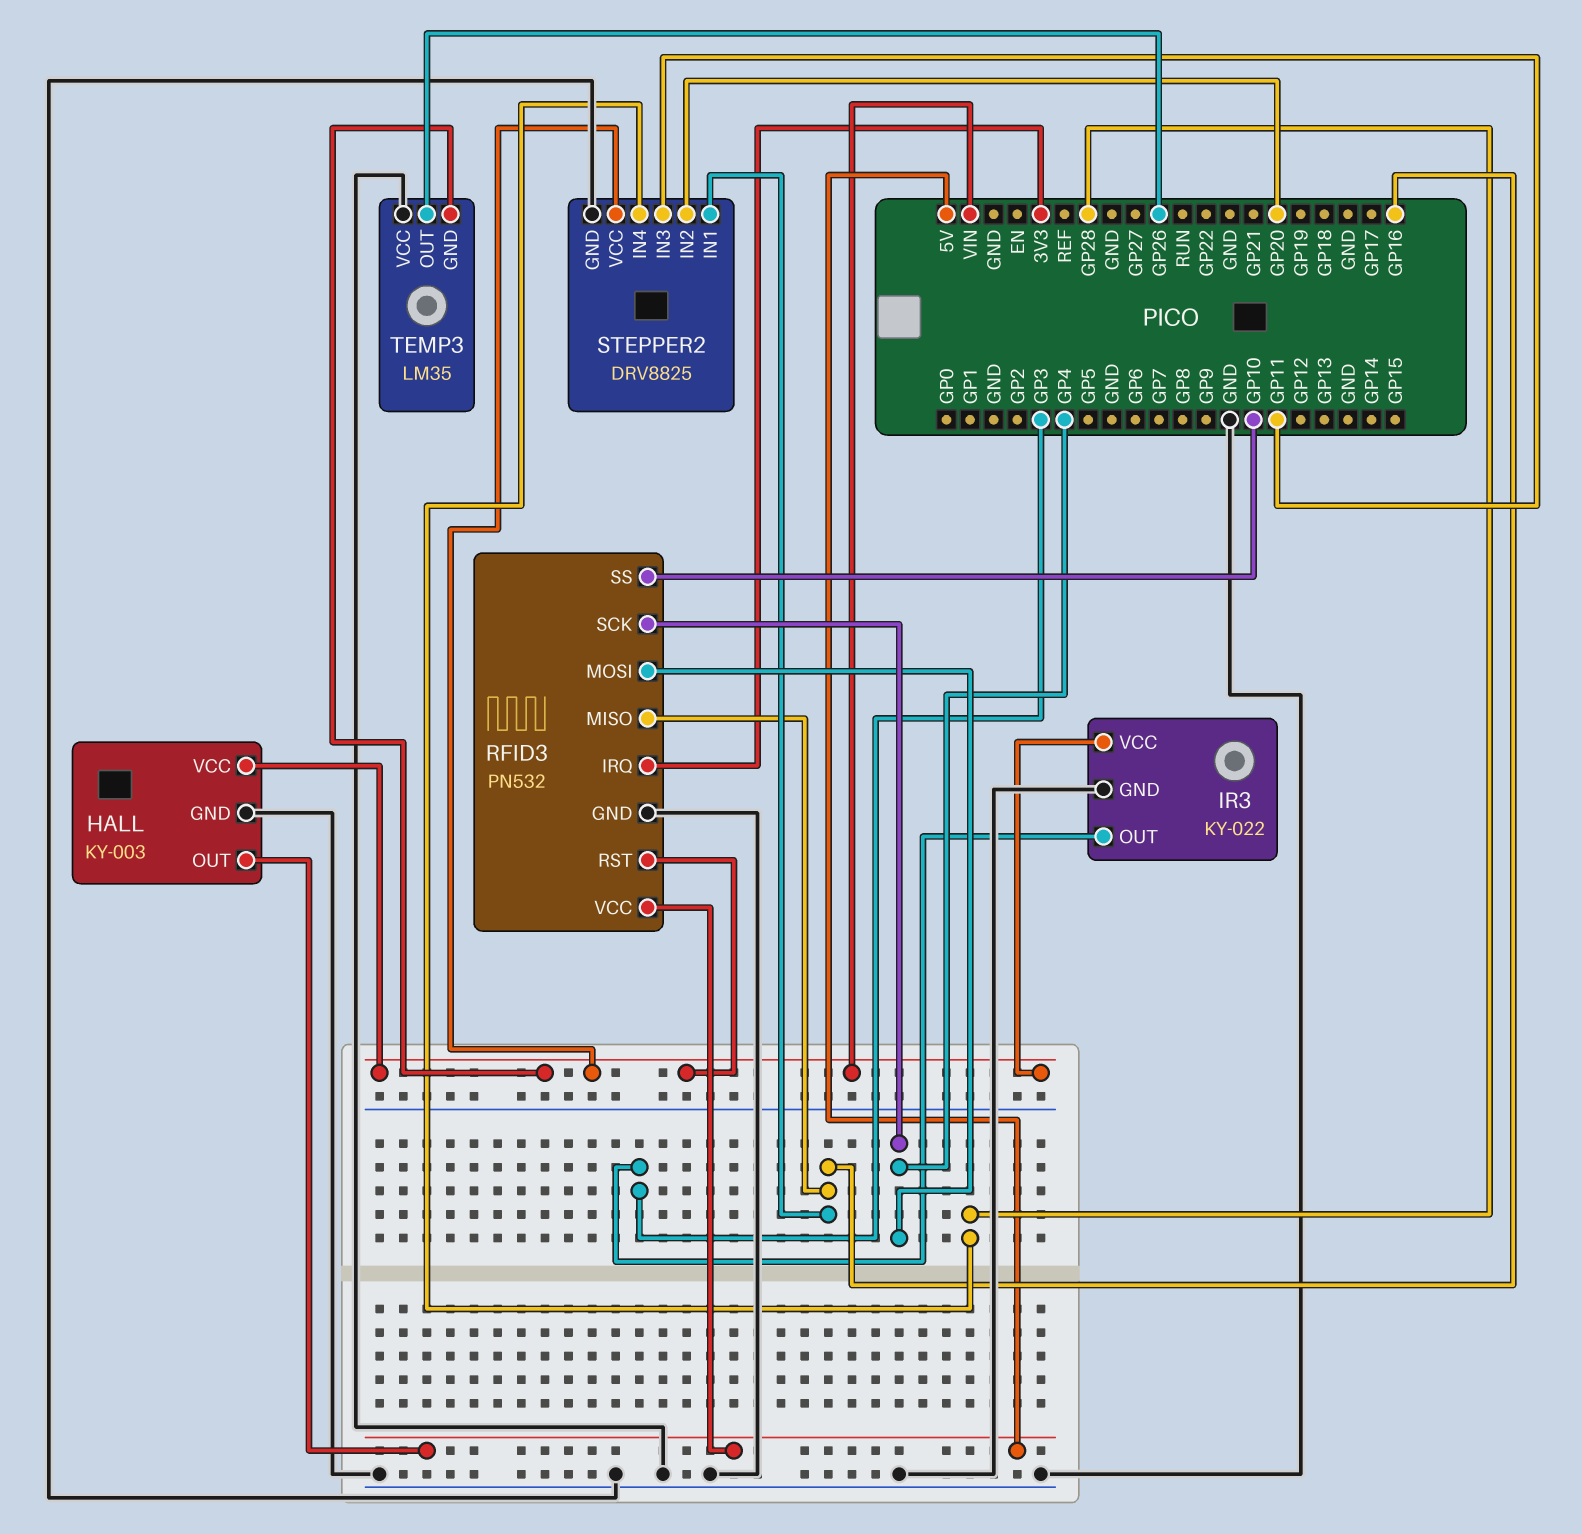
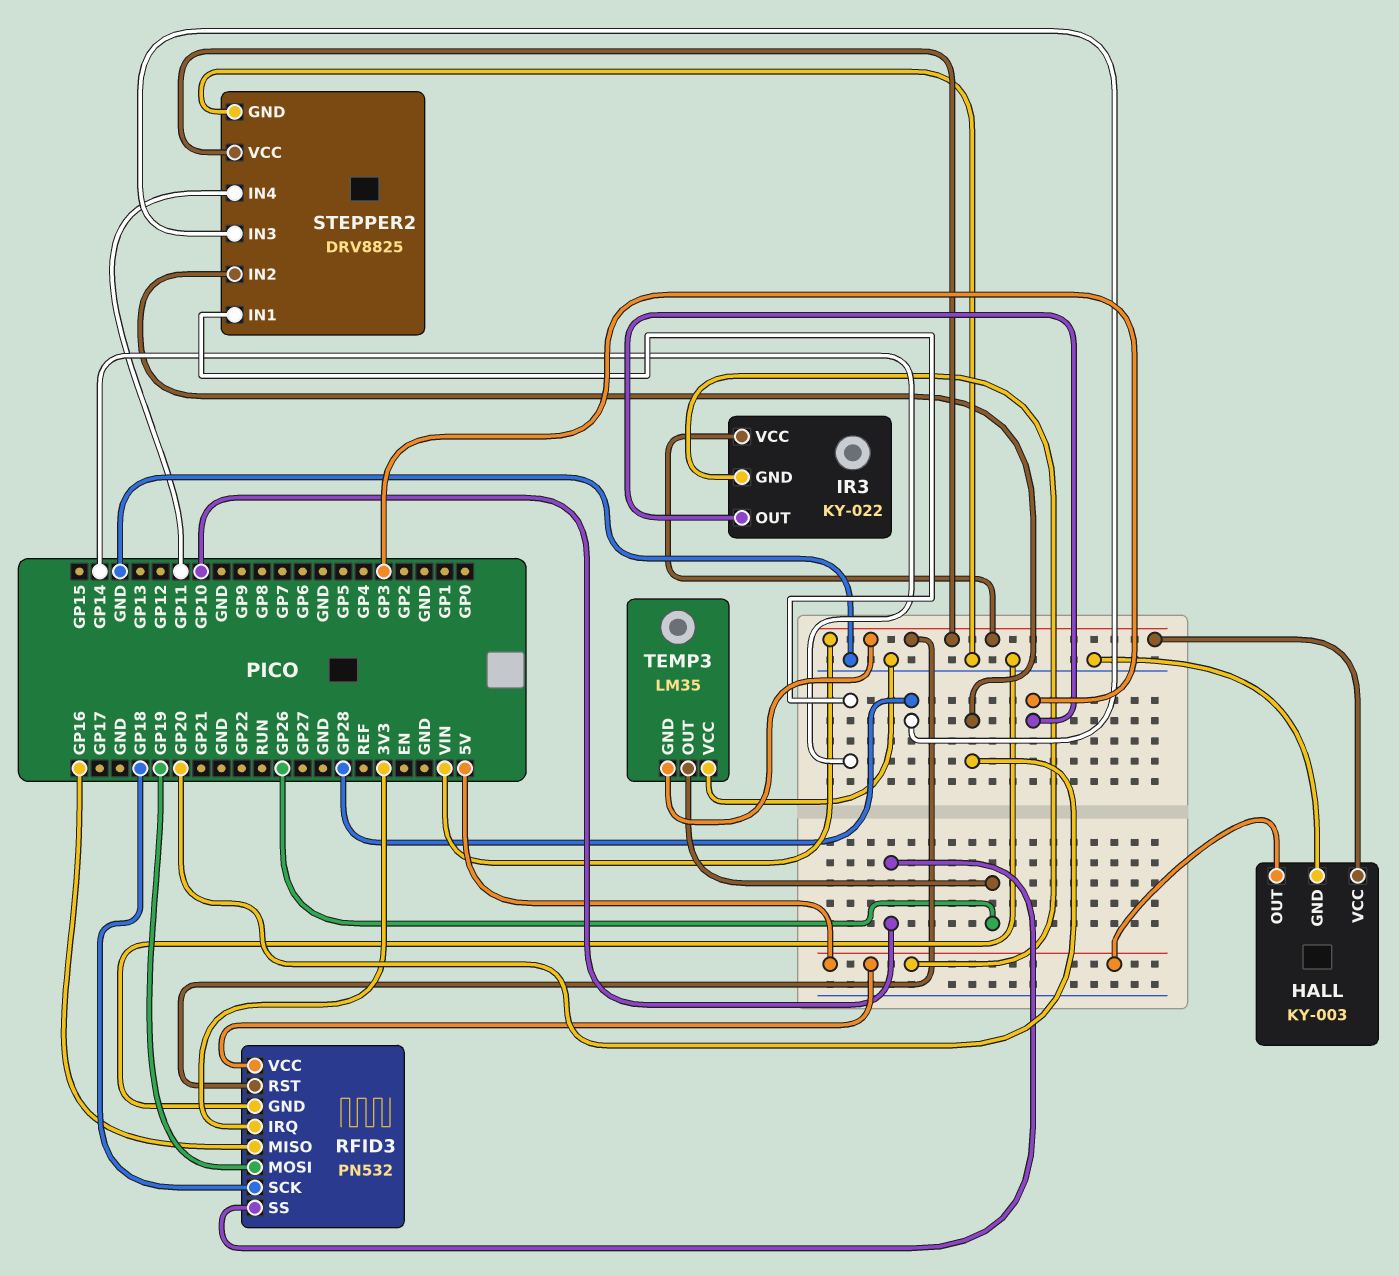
IR3 pin GND: GND -> 5V
RFID3 pin MOSI: GP4 -> GP19
RFID3 pin SCK: GP4 -> GP18
STEPPER2 pin IN1: GP16 -> GP14
STEPPER2 pin IN3: GP11 -> GP28
STEPPER2 pin IN4: GP28 -> GP11

